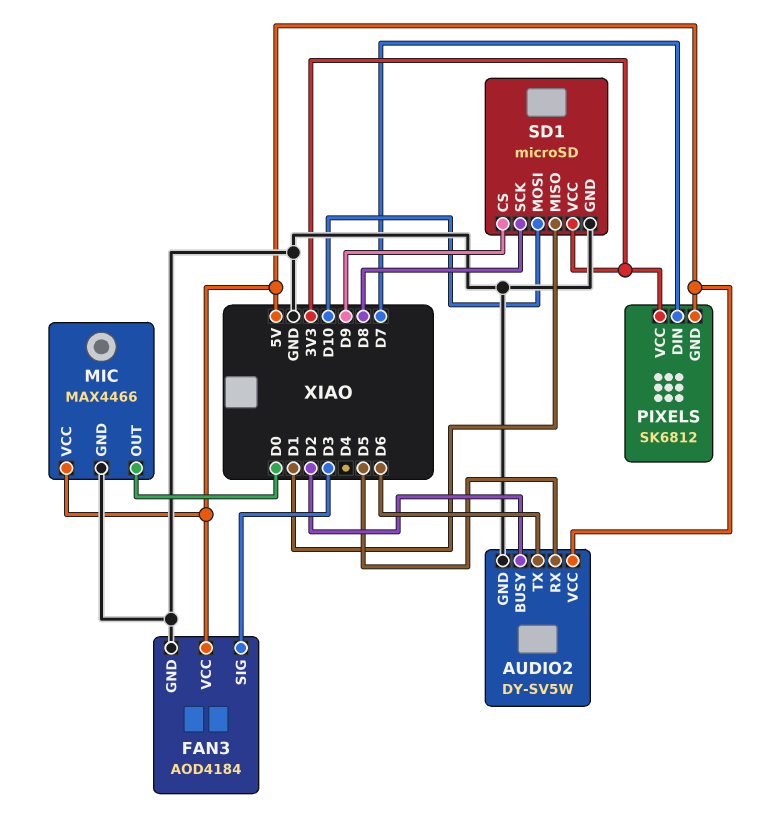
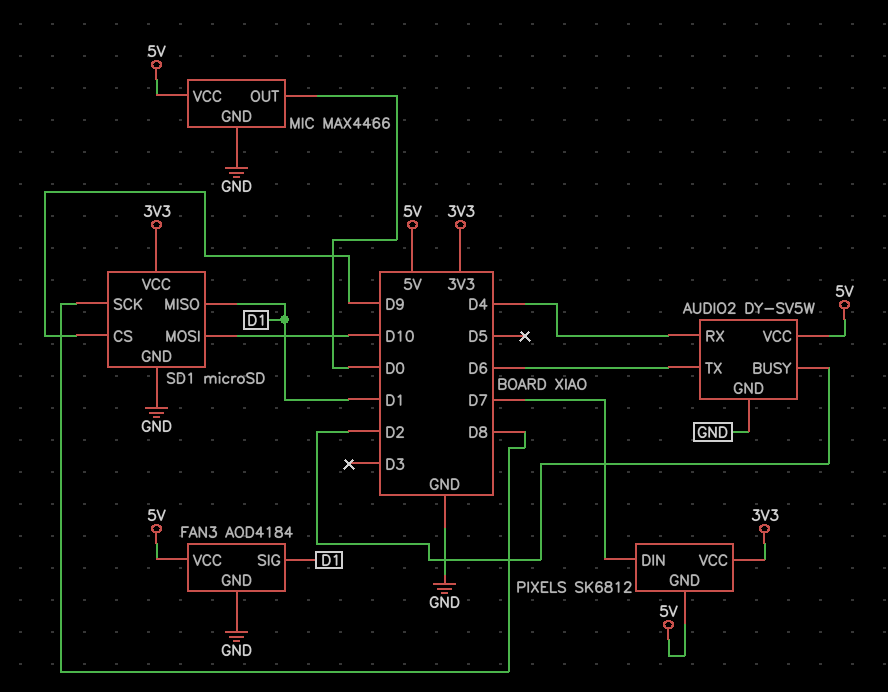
AUDIO2 pin RX: D5 -> D4
FAN3 pin SIG: D3 -> D1

